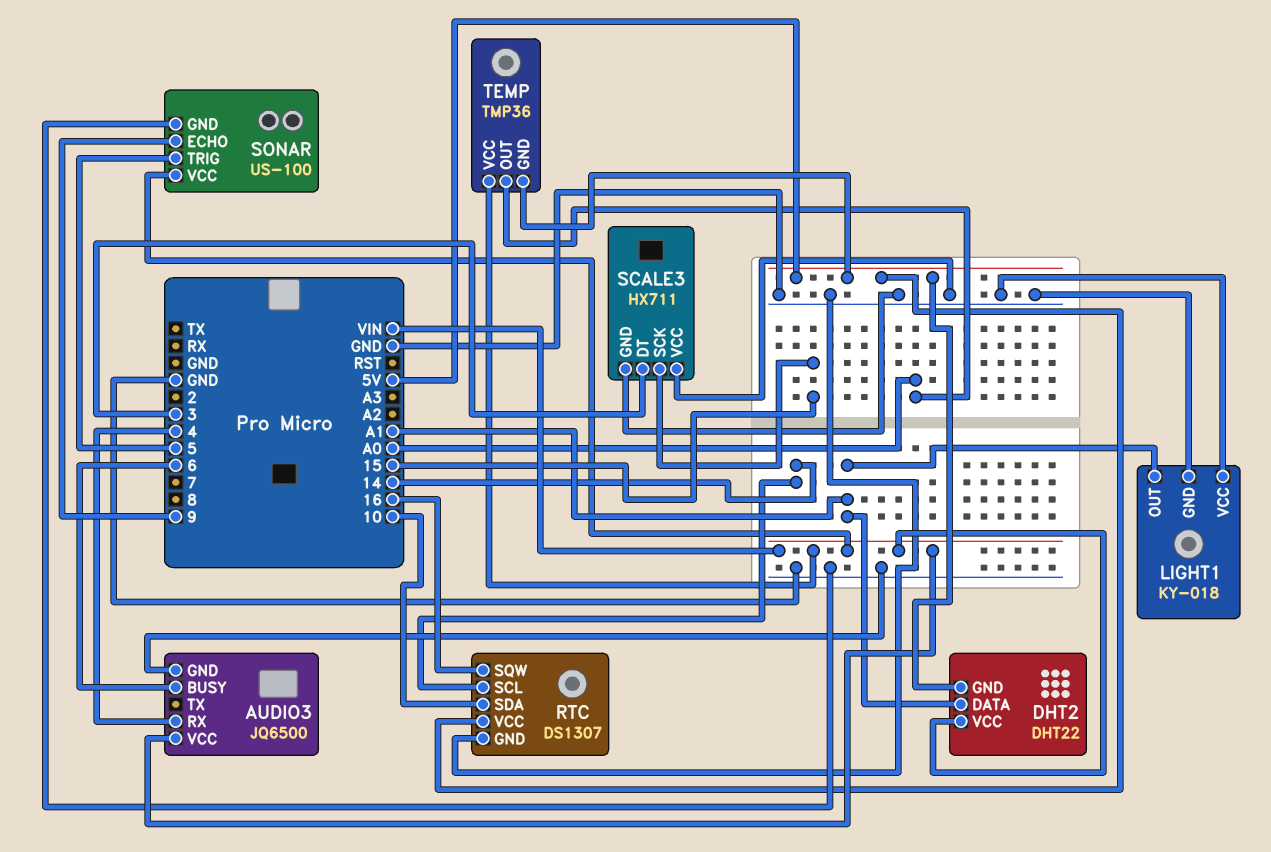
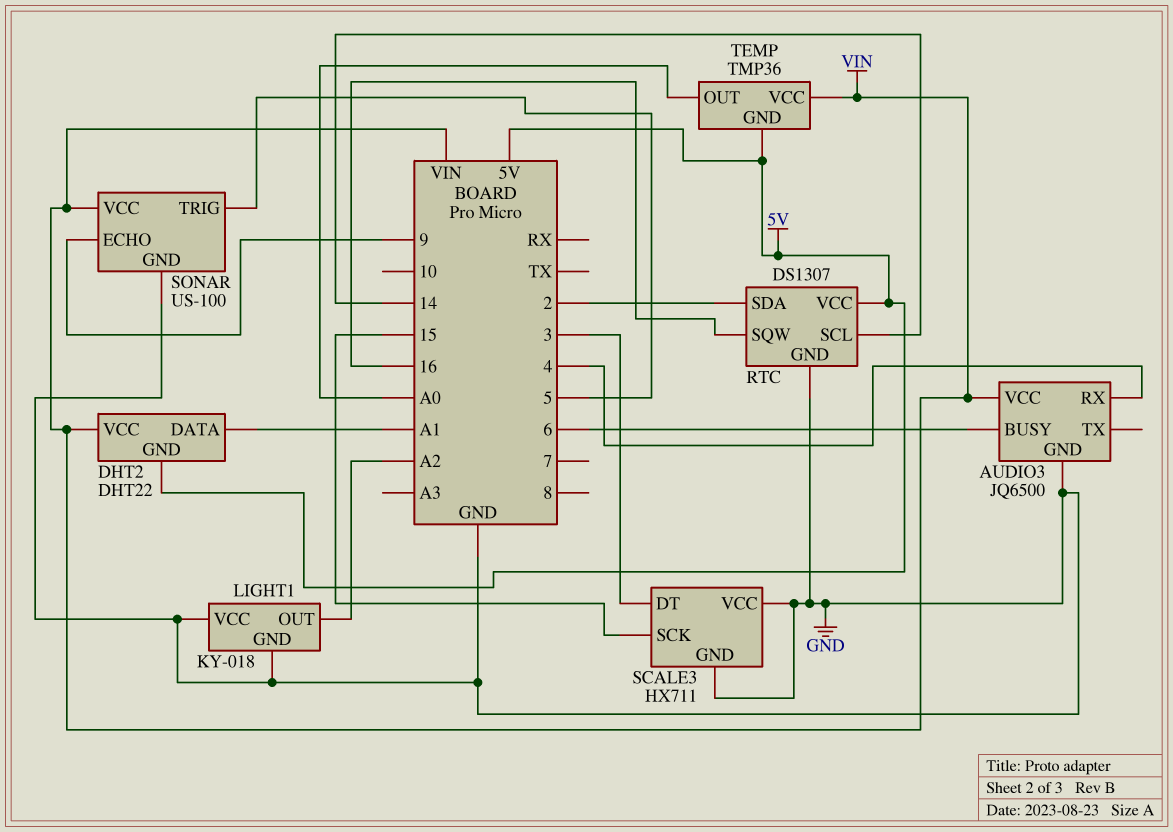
LIGHT1 pin OUT: A1 -> A2
RTC pin SDA: 10 -> 2

